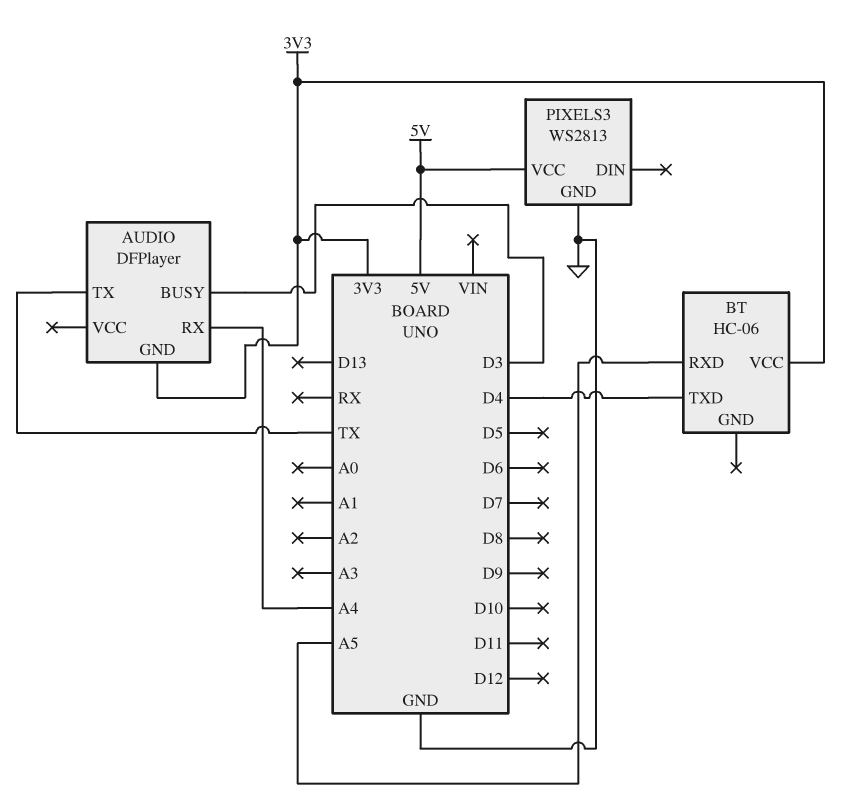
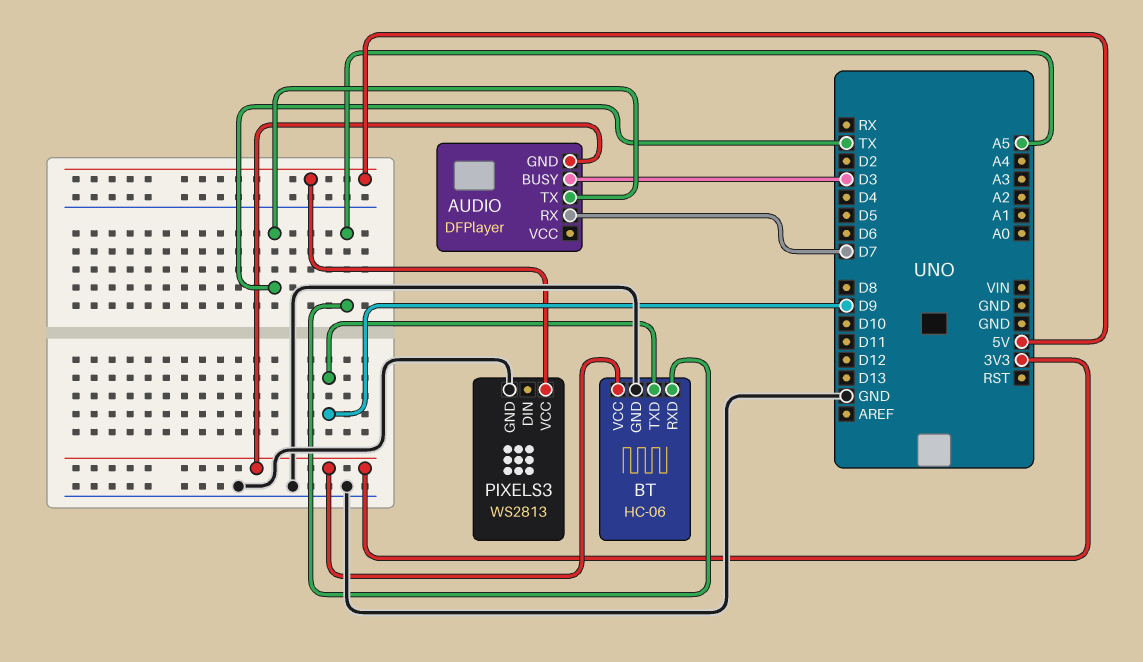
AUDIO pin RX: A4 -> D7
BT pin GND: none -> GND
BT pin TXD: D4 -> D9

